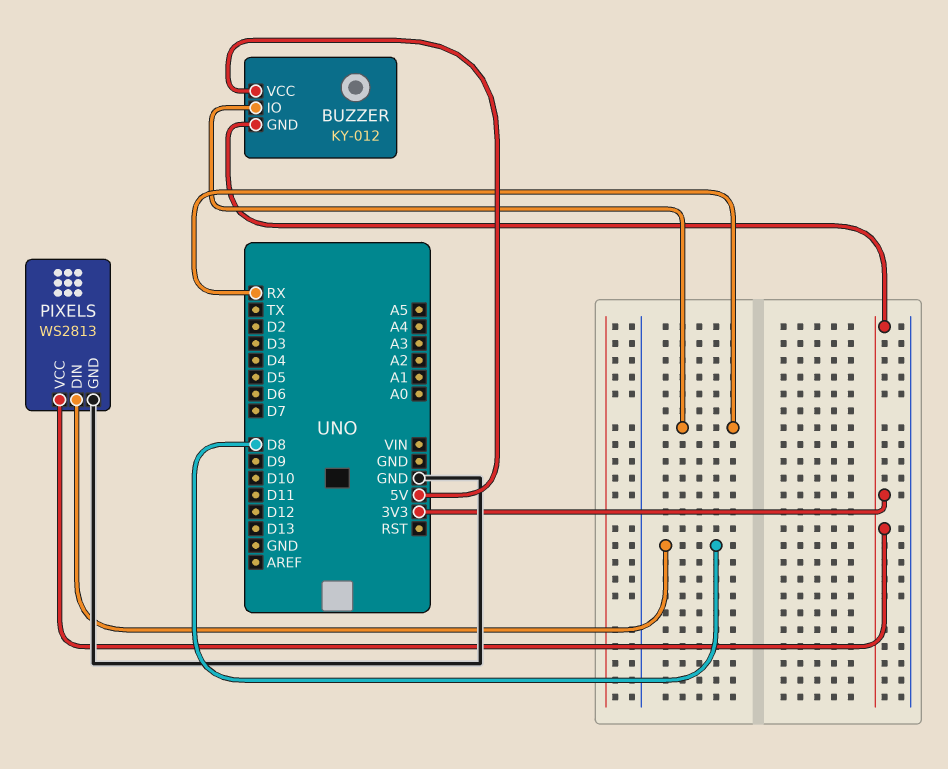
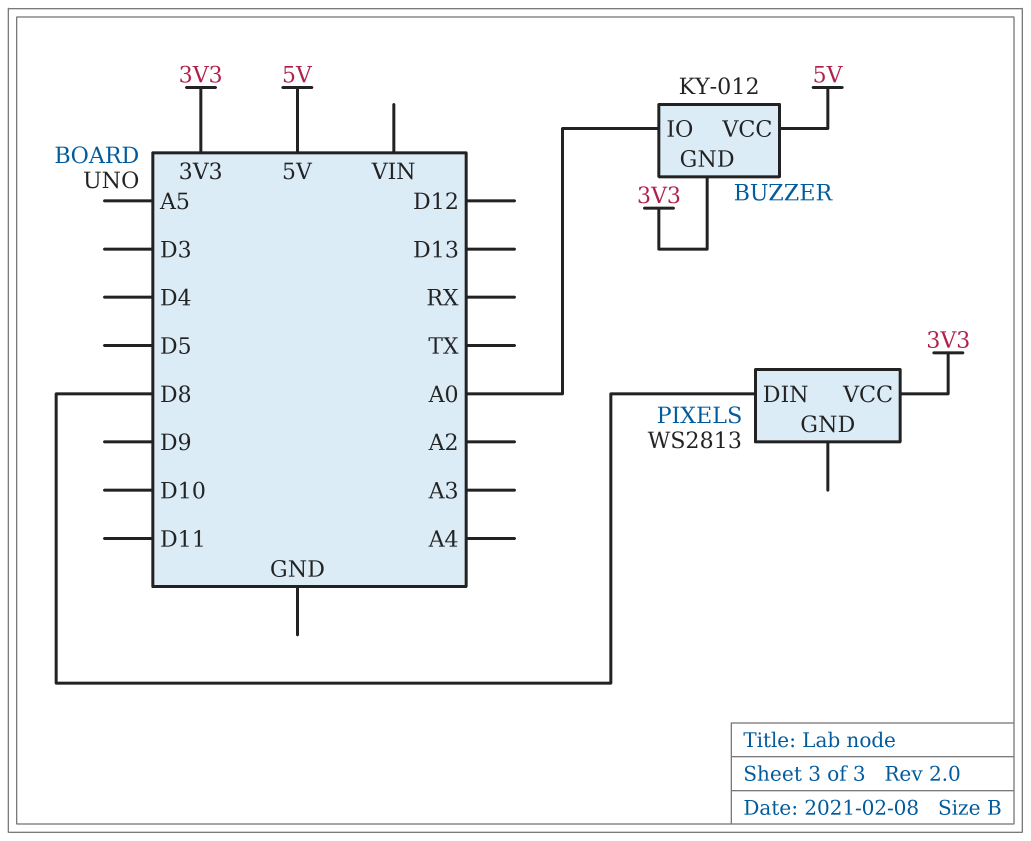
BUZZER pin IO: RX -> A0
PIXELS pin GND: GND -> none

